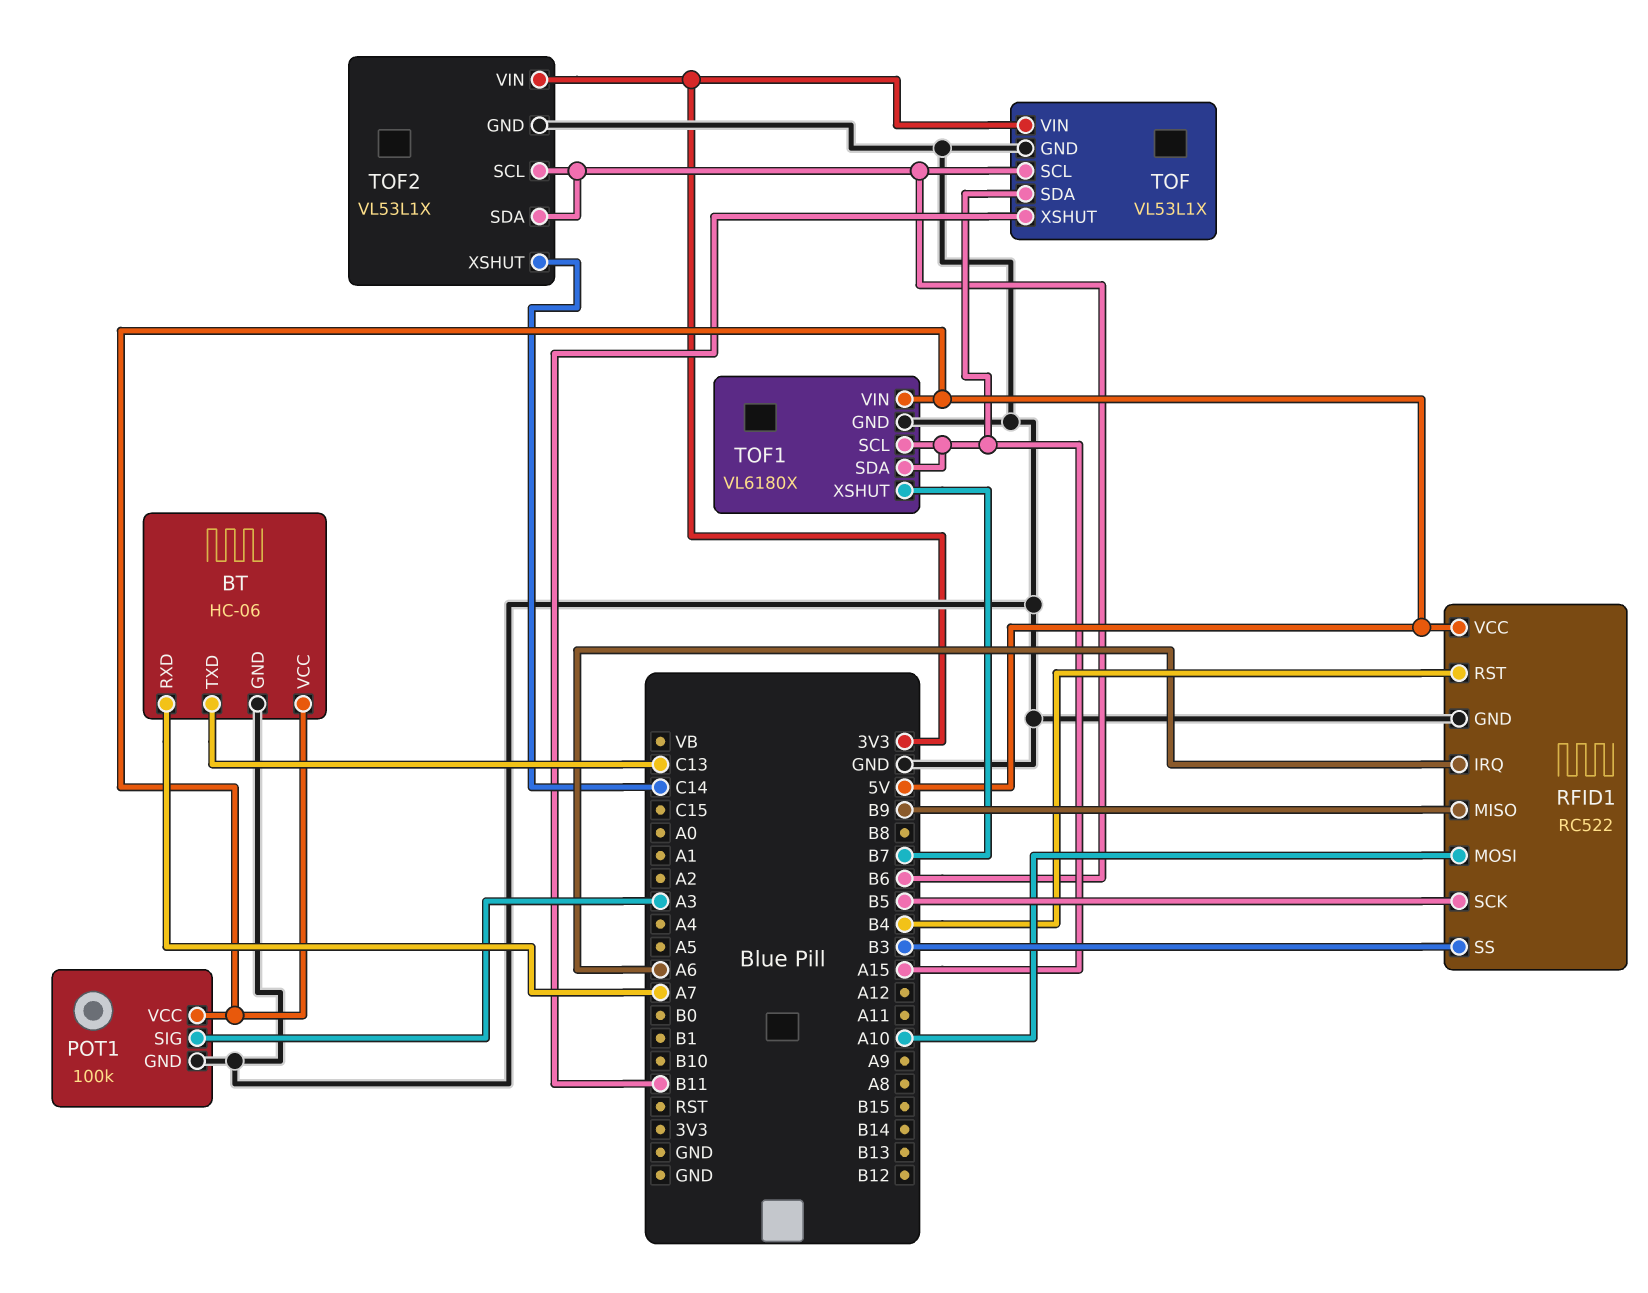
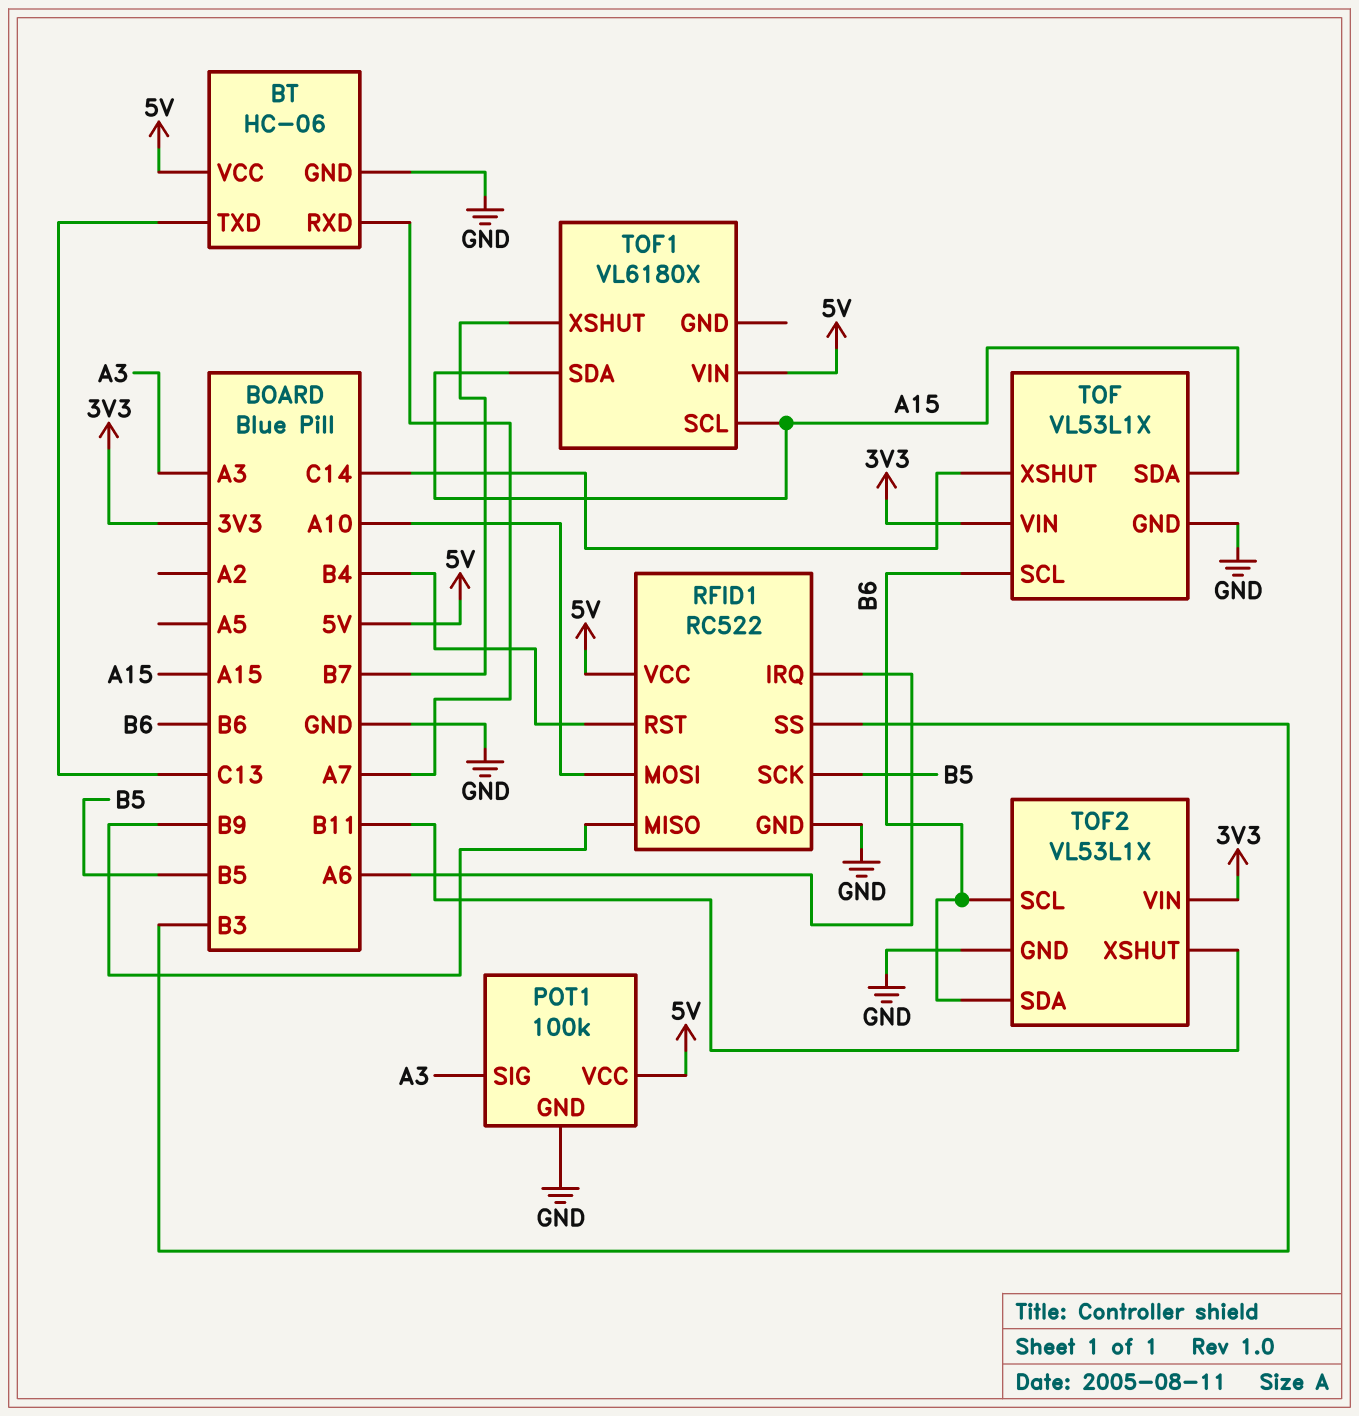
TOF pin XSHUT: B11 -> C14
TOF1 pin GND: GND -> none
TOF2 pin XSHUT: C14 -> B11

